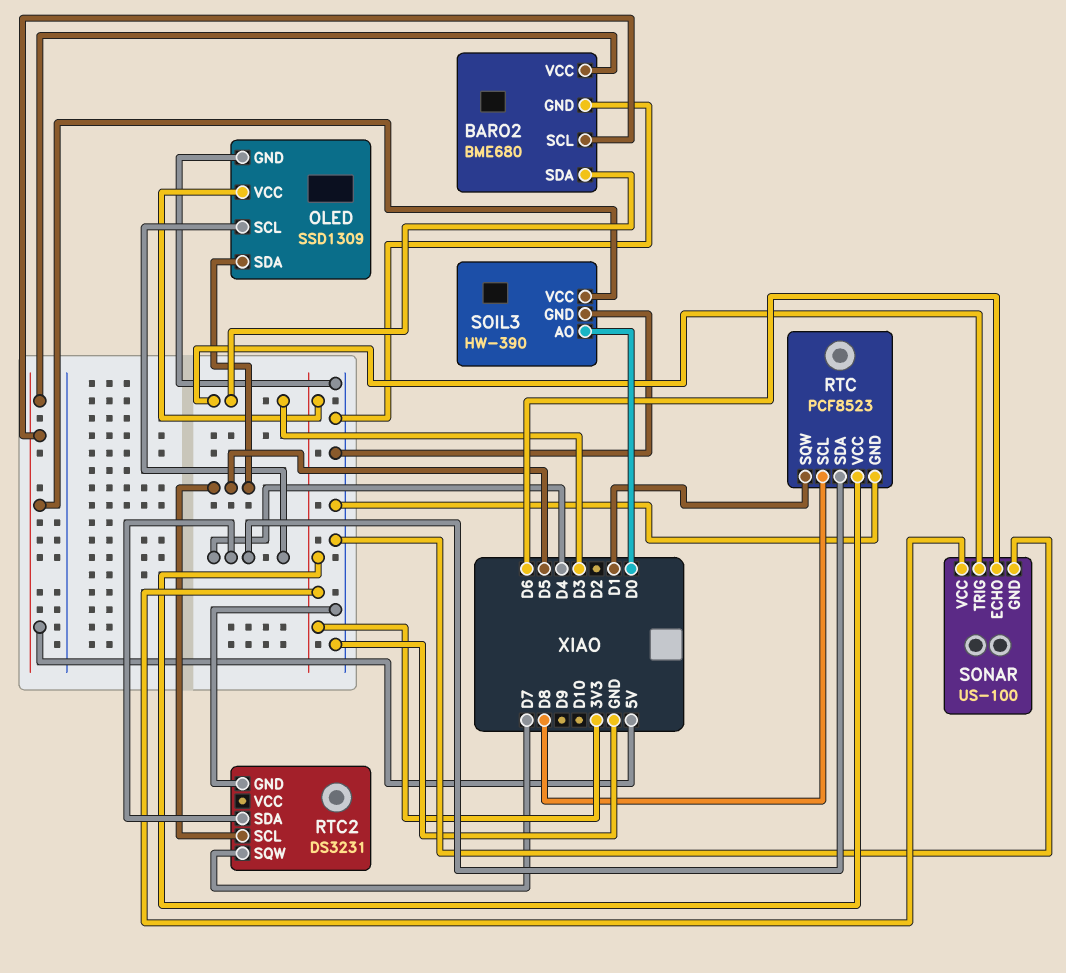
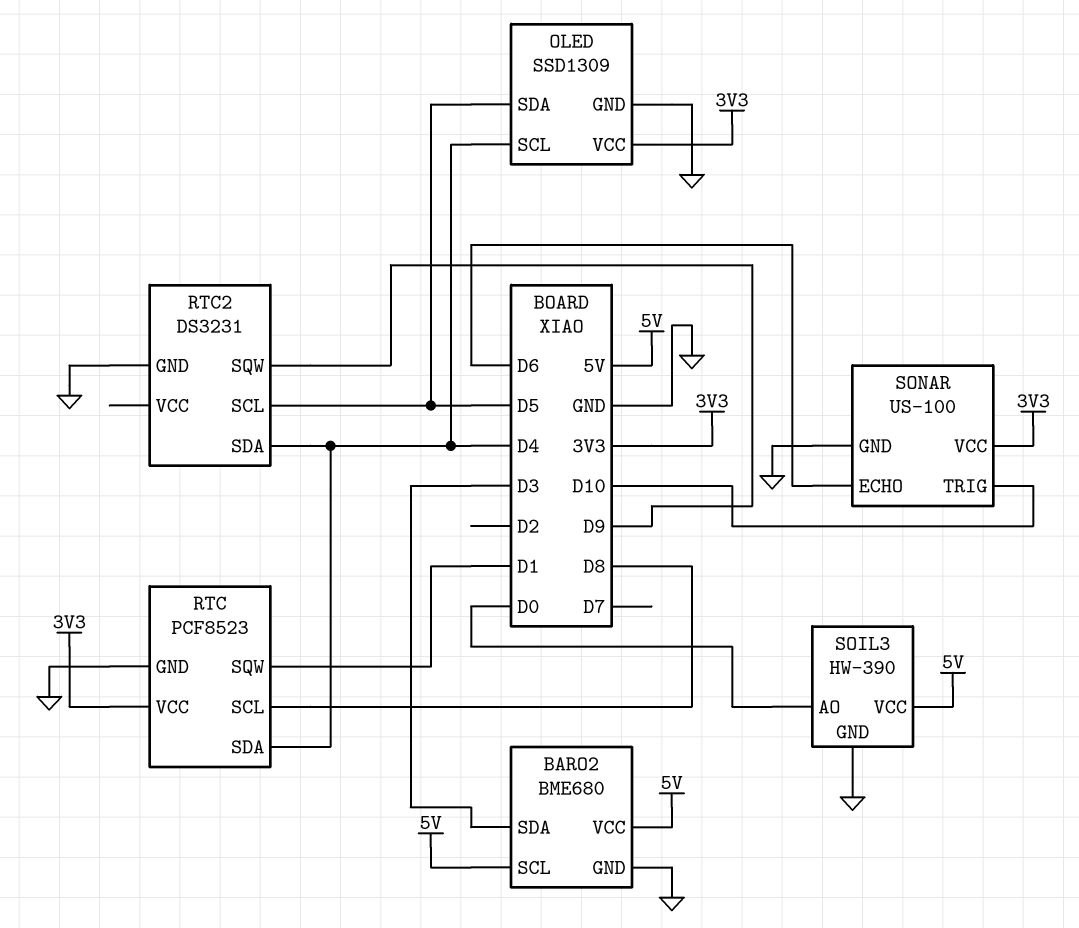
RTC2 pin SQW: D7 -> D9
SONAR pin TRIG: D3 -> D10

